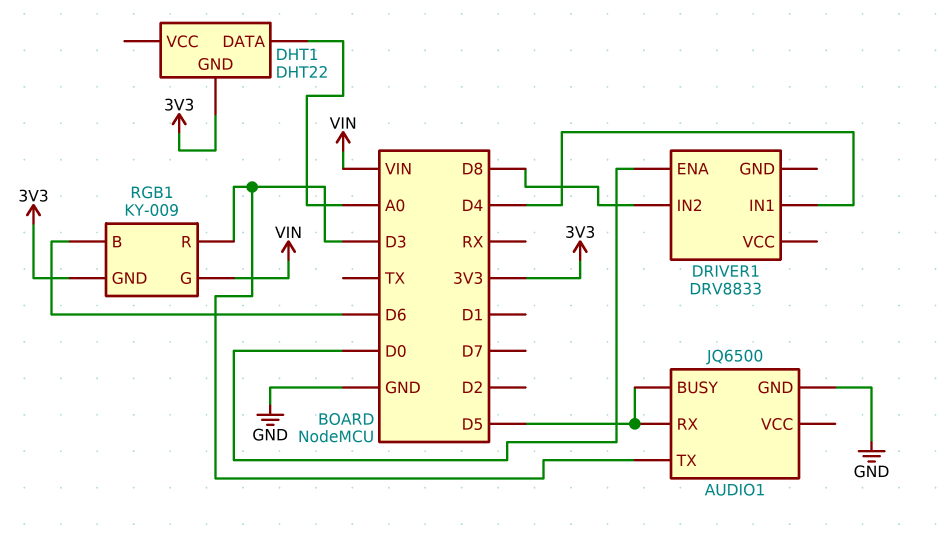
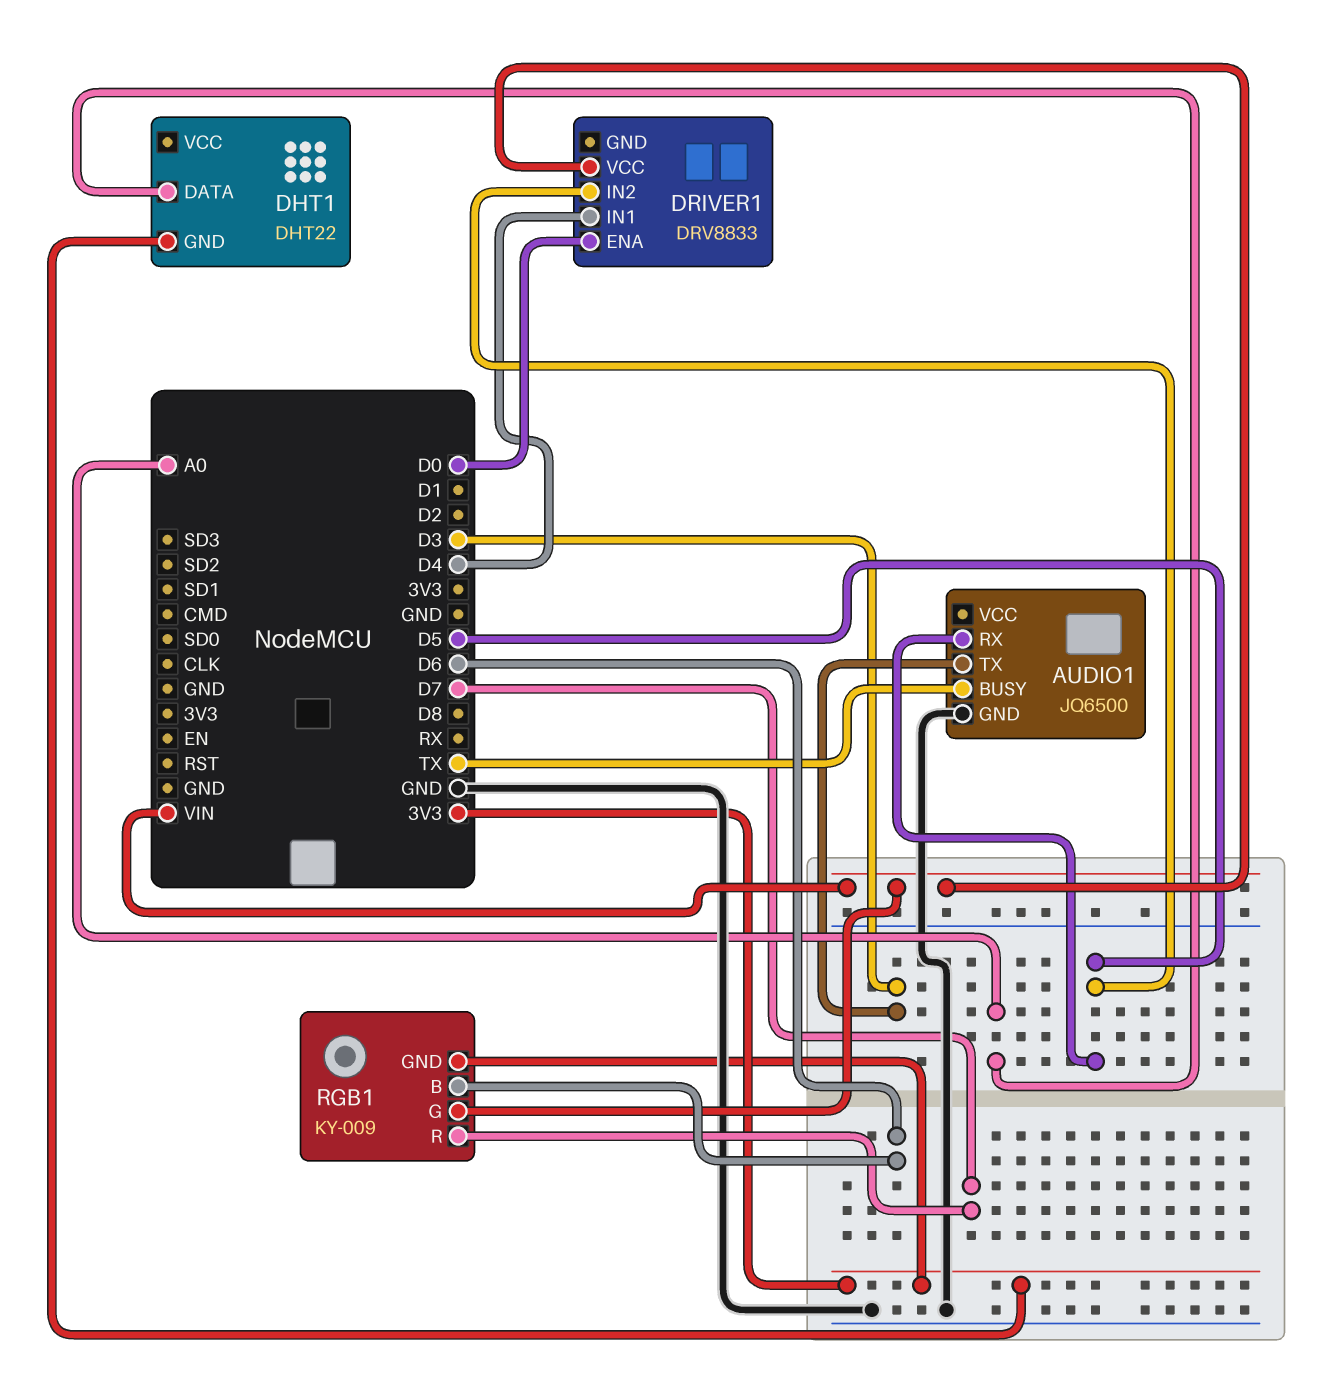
AUDIO1 pin BUSY: D5 -> TX
DRIVER1 pin IN2: D8 -> D5
DRIVER1 pin VCC: none -> VIN
RGB1 pin R: D3 -> D7

